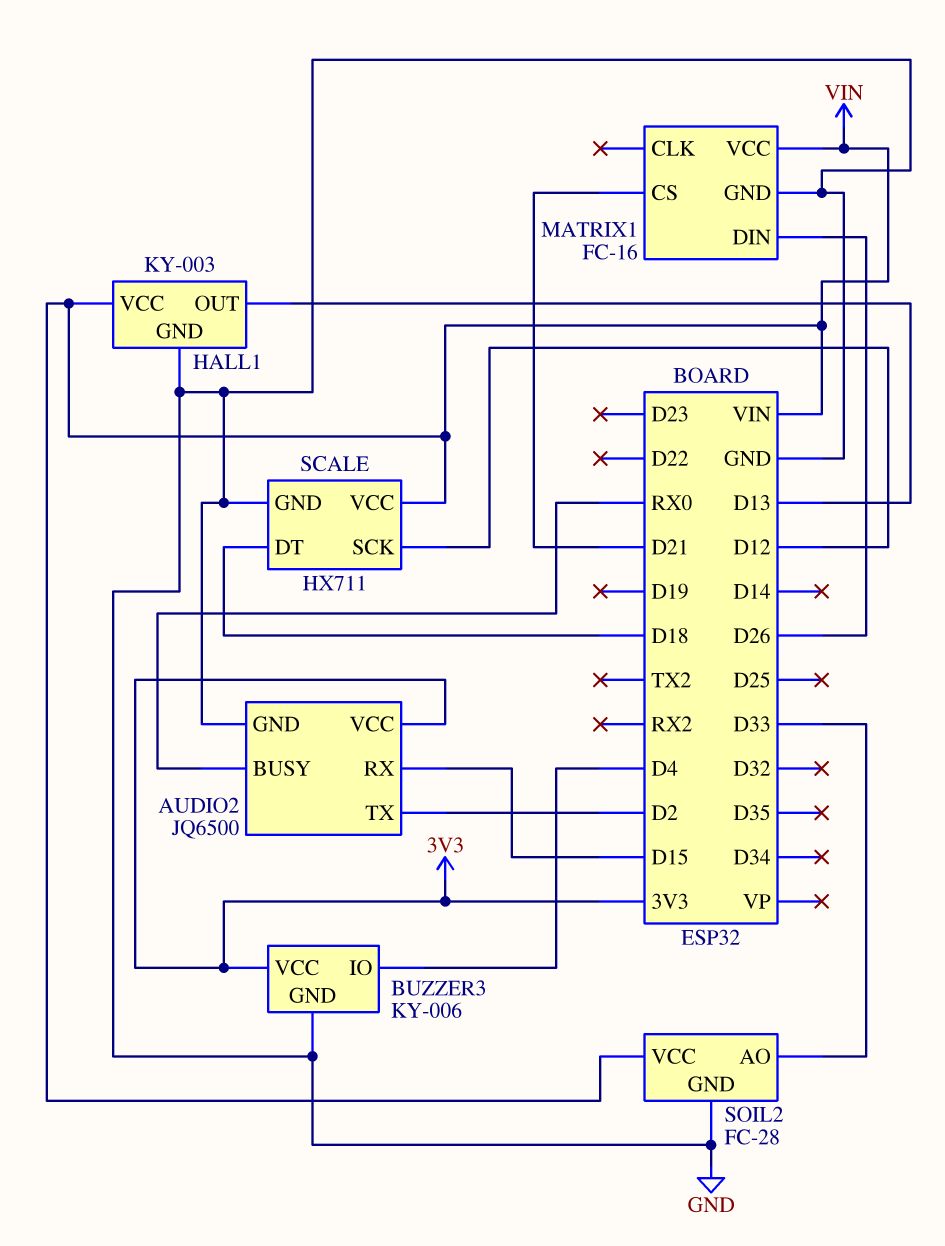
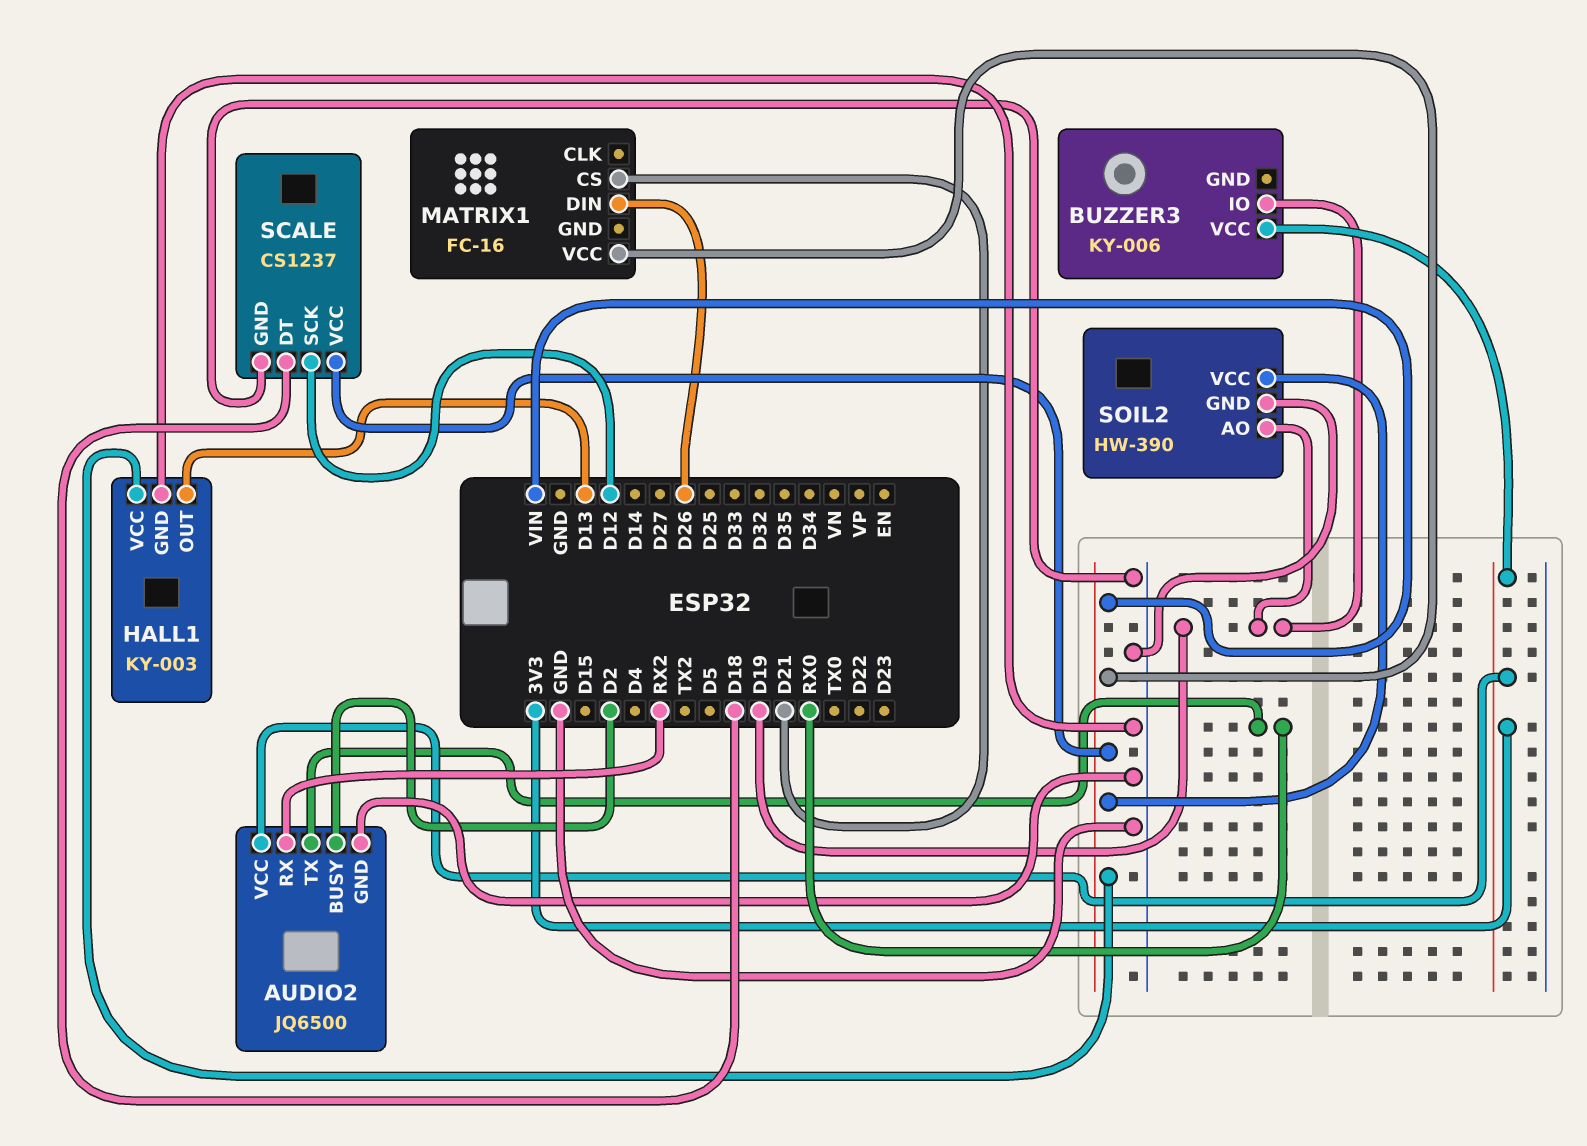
AUDIO2 pin BUSY: RX0 -> D2
AUDIO2 pin RX: D15 -> RX2
AUDIO2 pin TX: D2 -> RX0
BUZZER3 pin GND: GND -> none
BUZZER3 pin IO: D4 -> D19
MATRIX1 pin GND: GND -> none
SCALE: HX711 -> CS1237
SOIL2: FC-28 -> HW-390
SOIL2 pin AO: D33 -> D19

